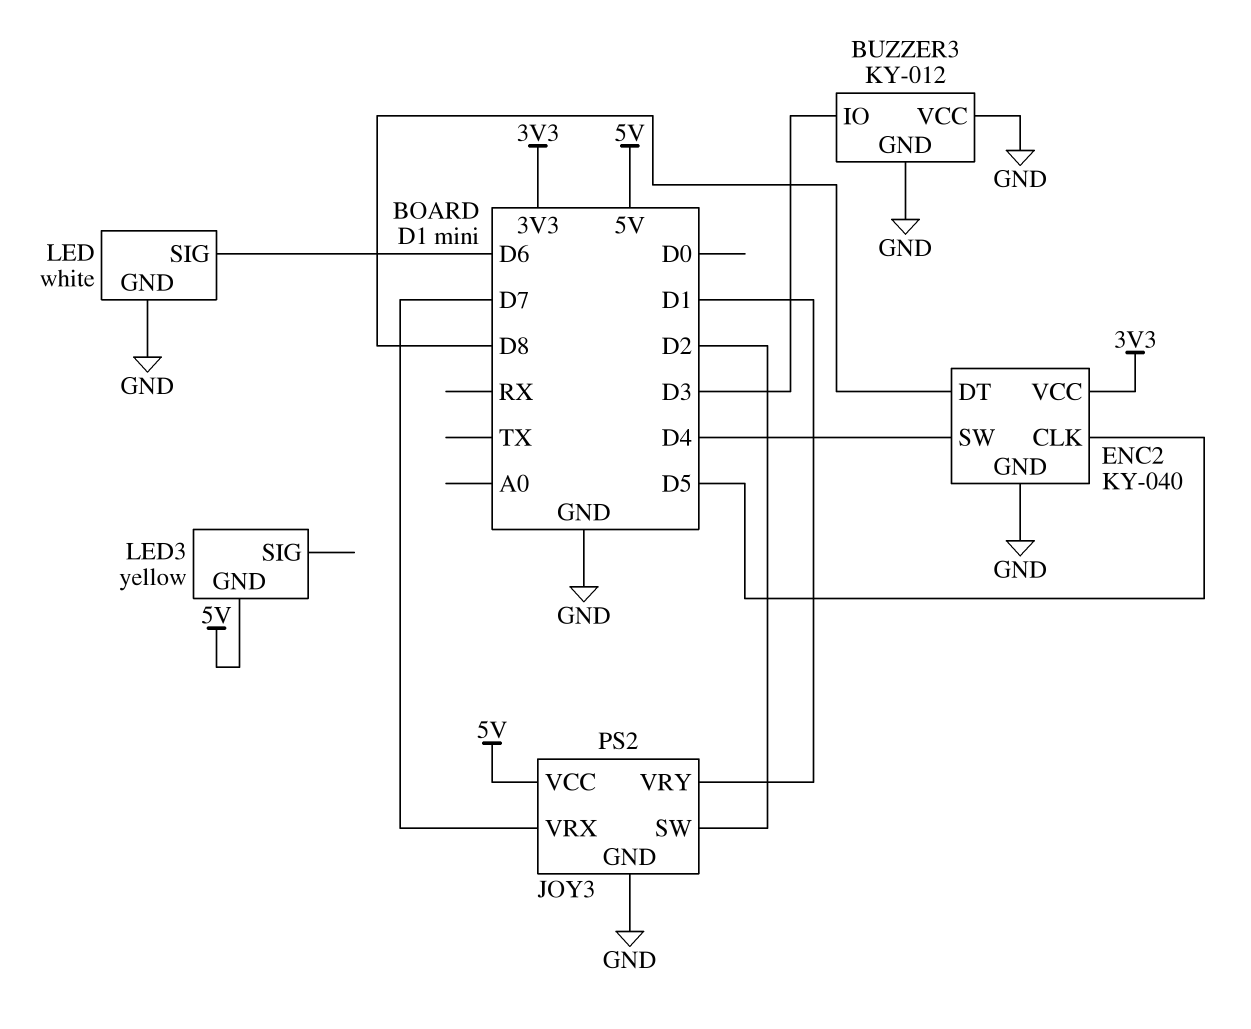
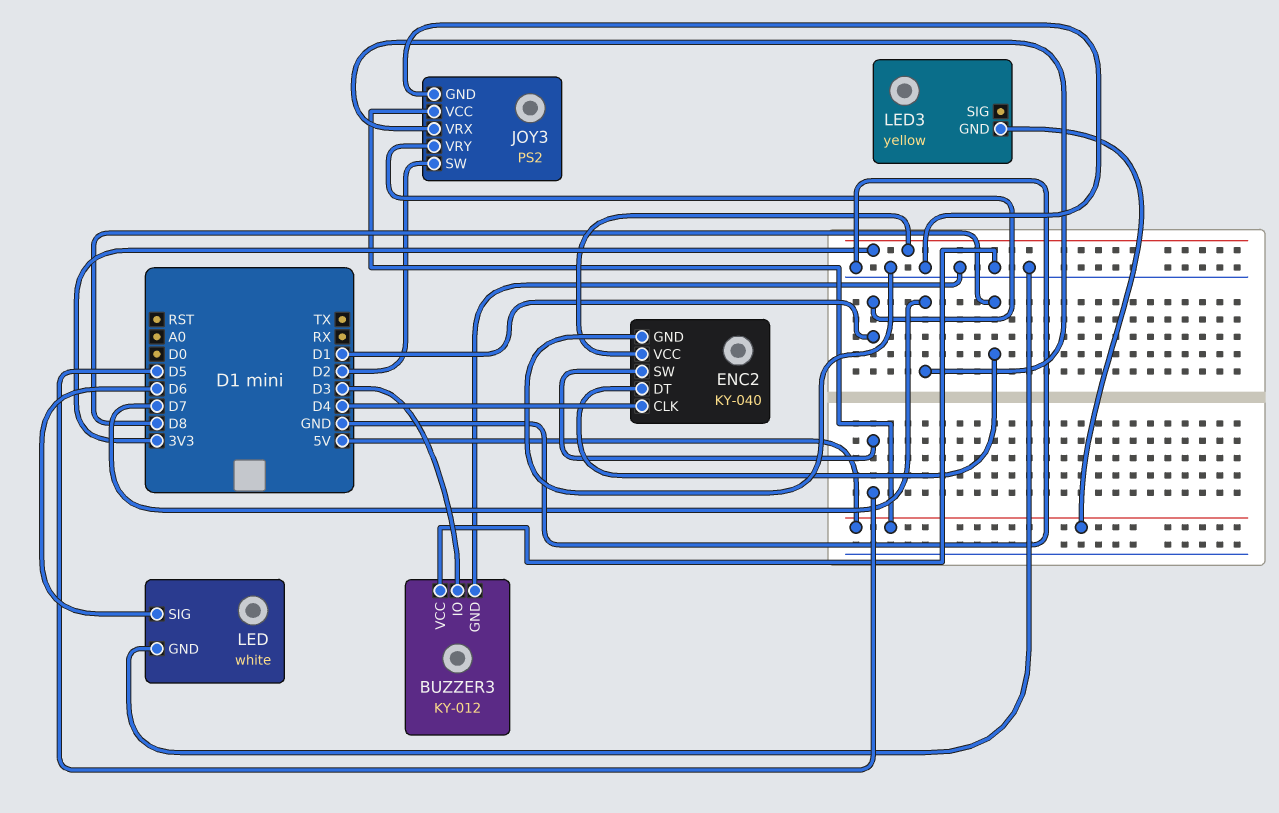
ENC2 pin CLK: D5 -> D4
ENC2 pin SW: D4 -> D5

